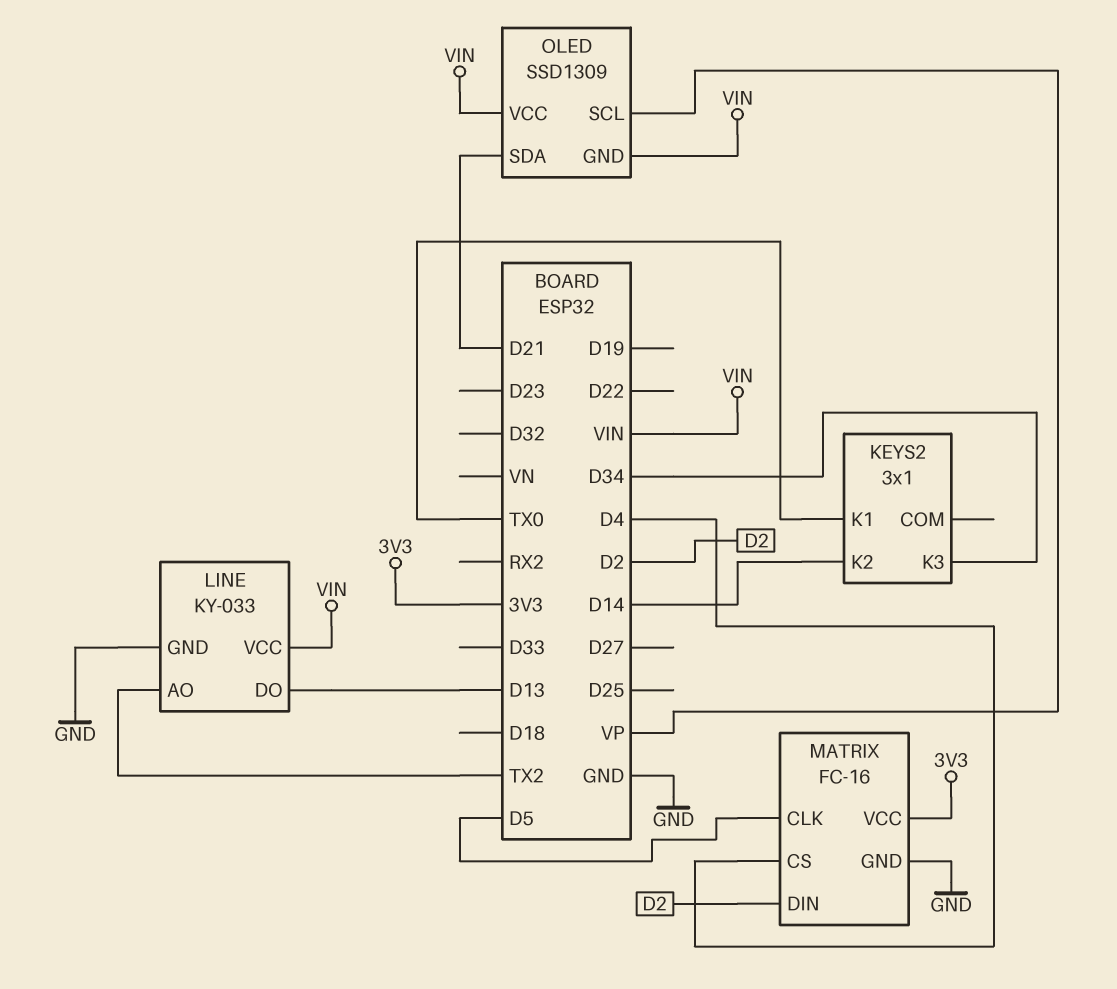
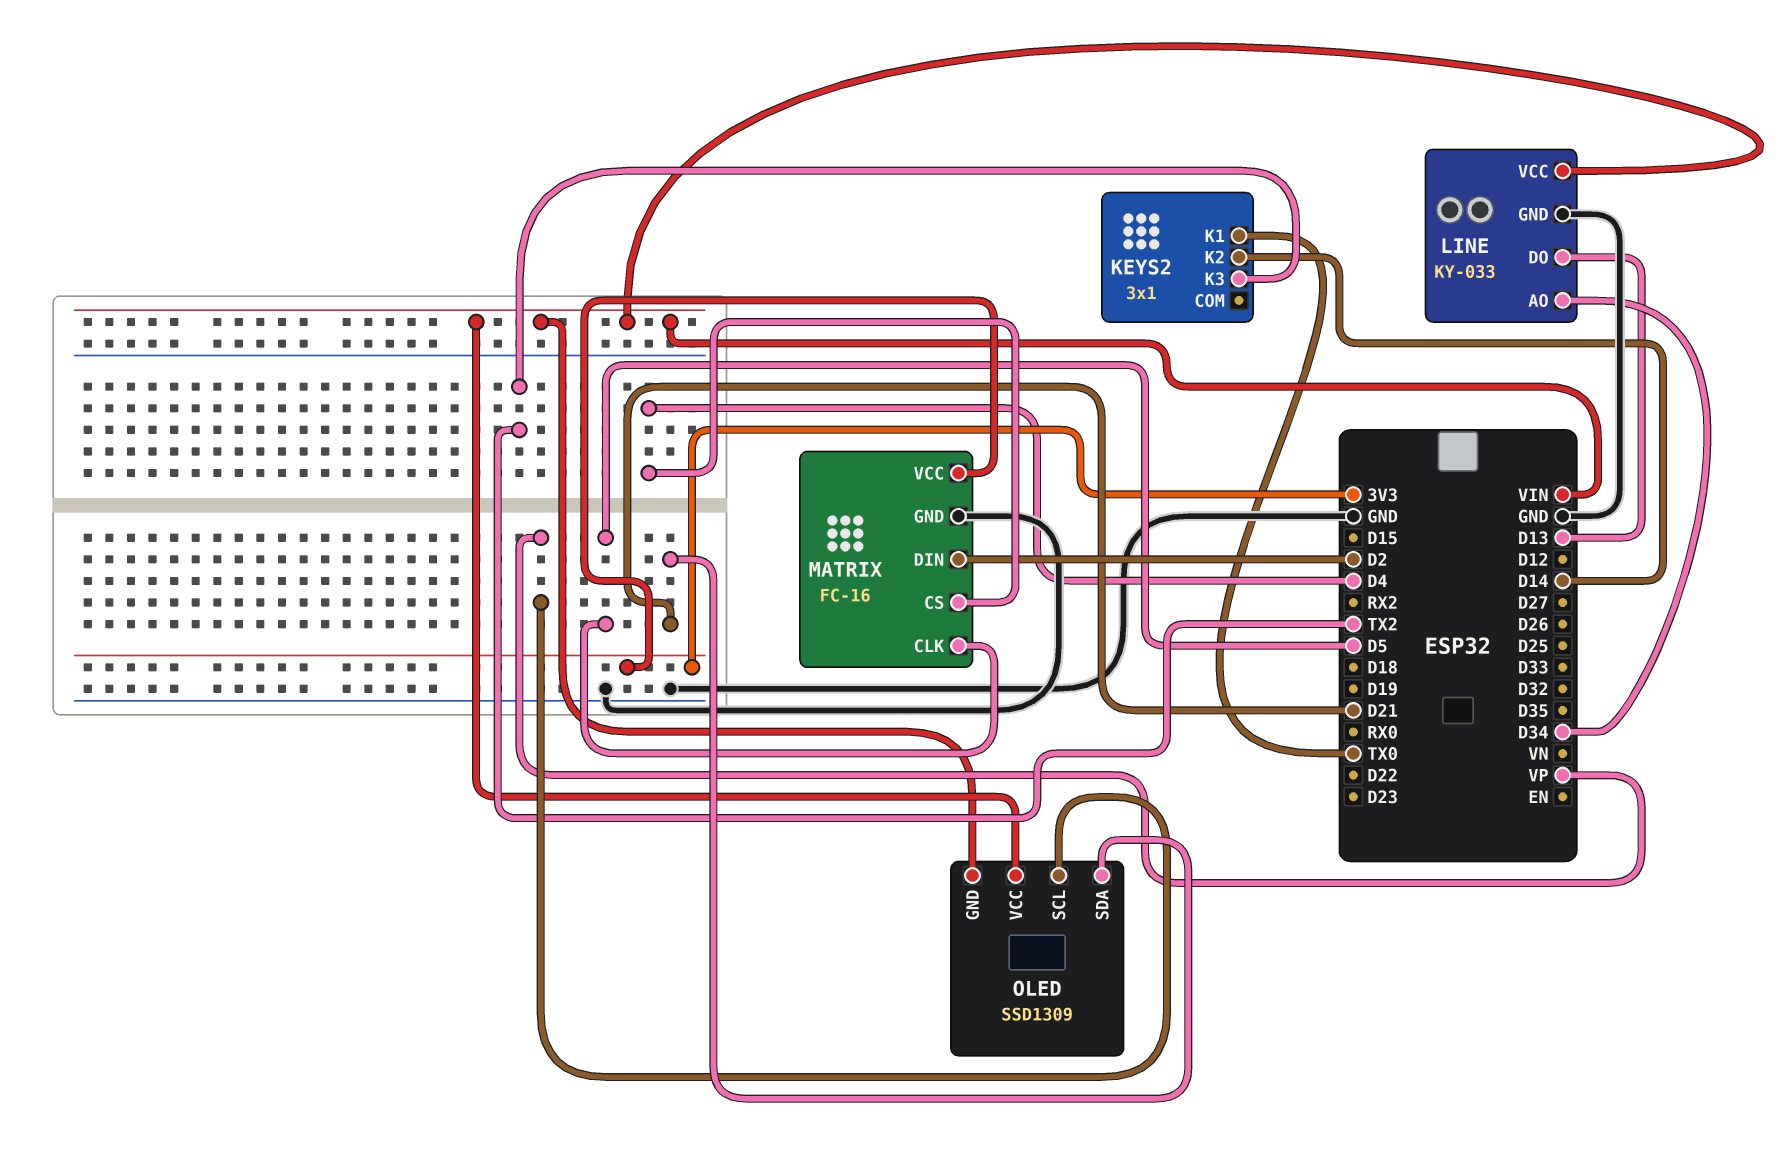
KEYS2 pin K3: D34 -> TX2
LINE pin AO: TX2 -> D34

